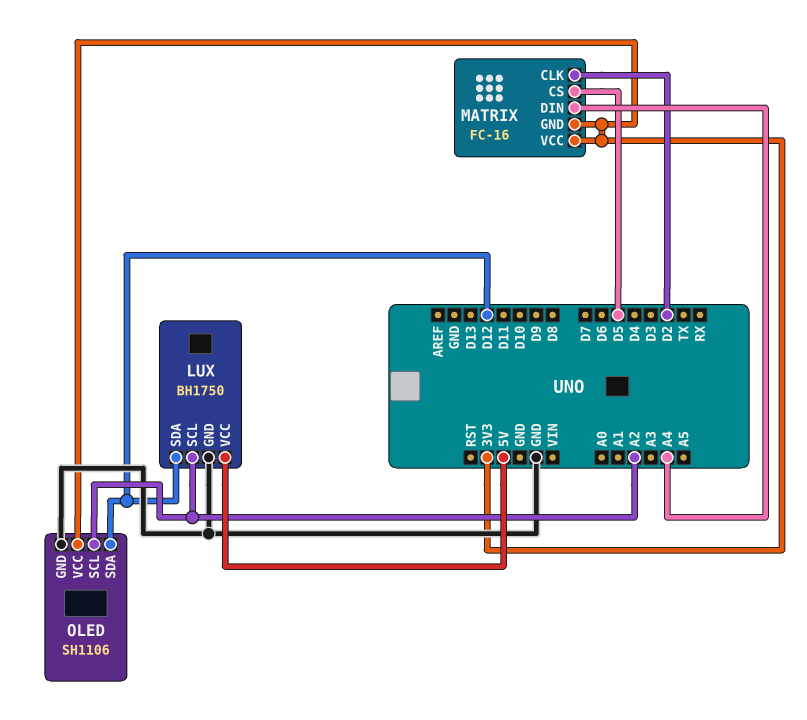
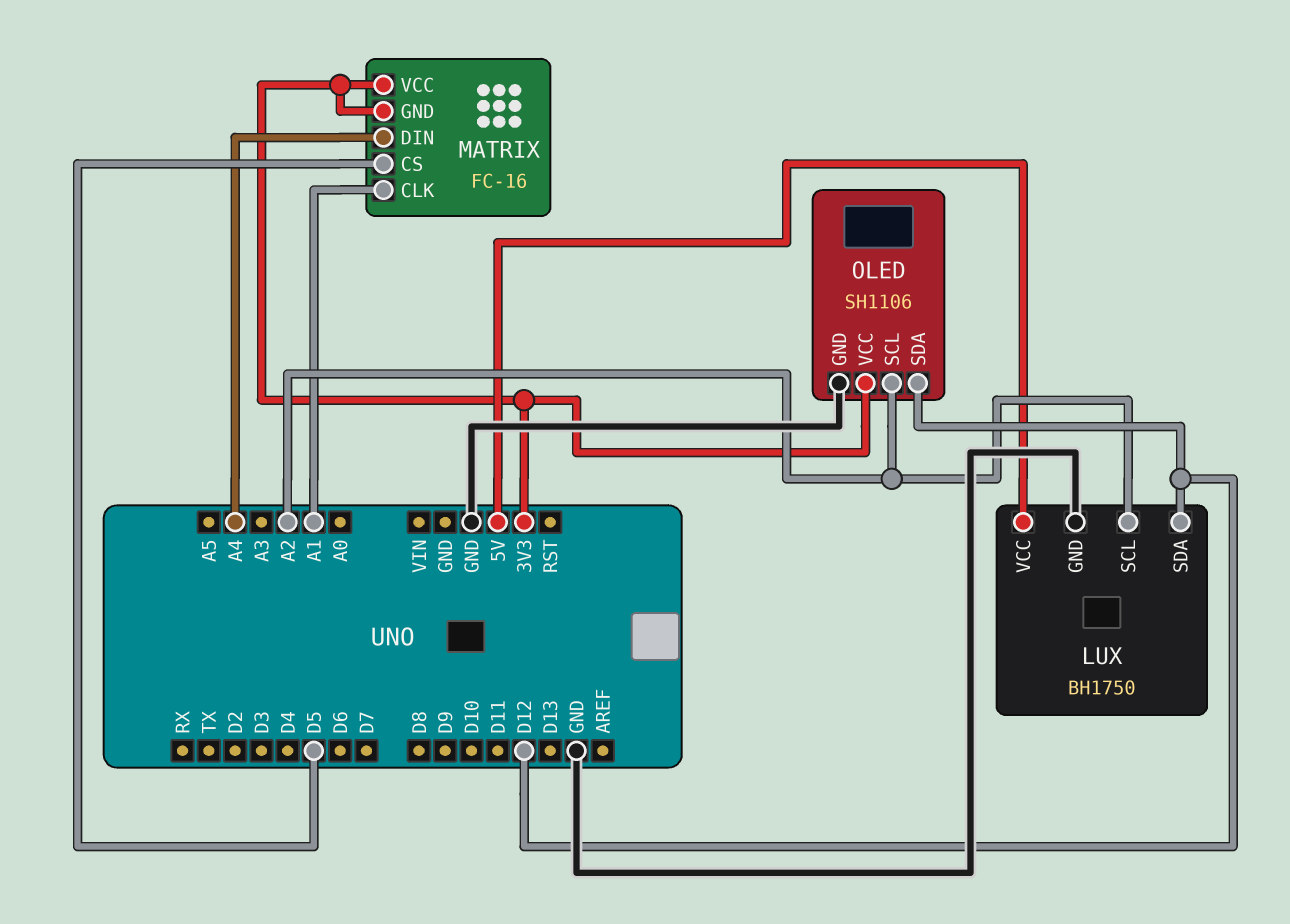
MATRIX pin CLK: D2 -> A1

